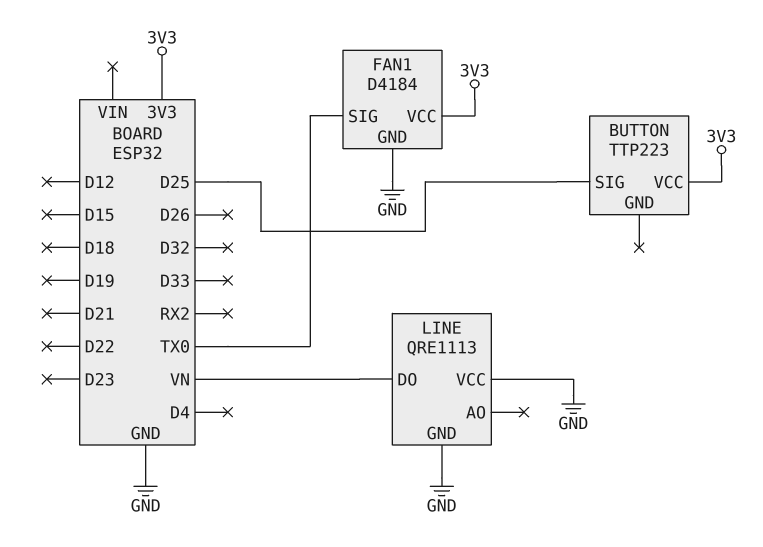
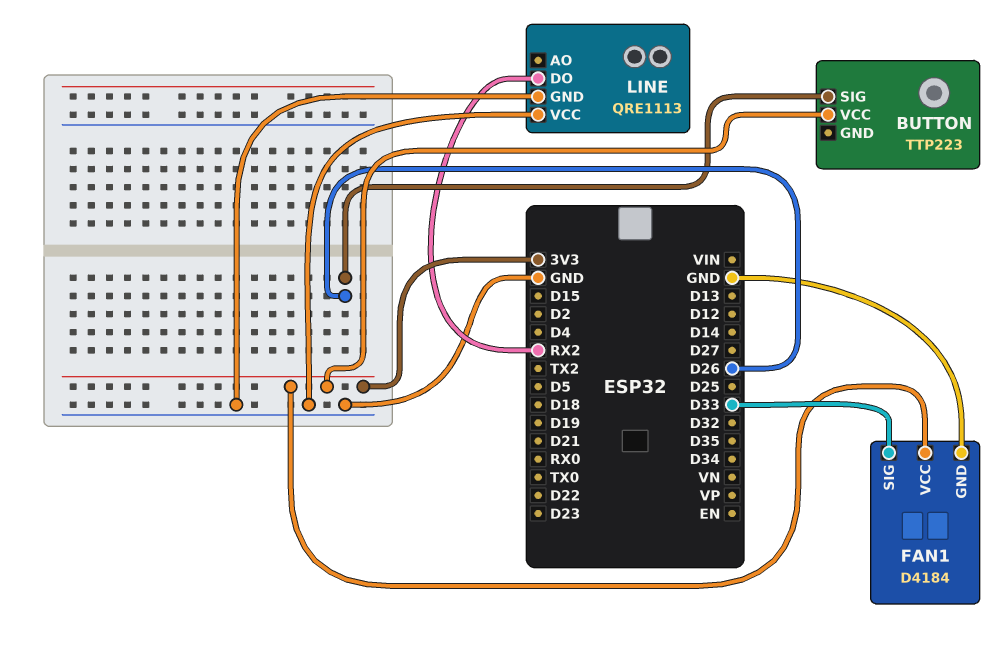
BUTTON pin SIG: D25 -> D26
FAN1 pin SIG: TX0 -> D33
LINE pin DO: VN -> RX2

